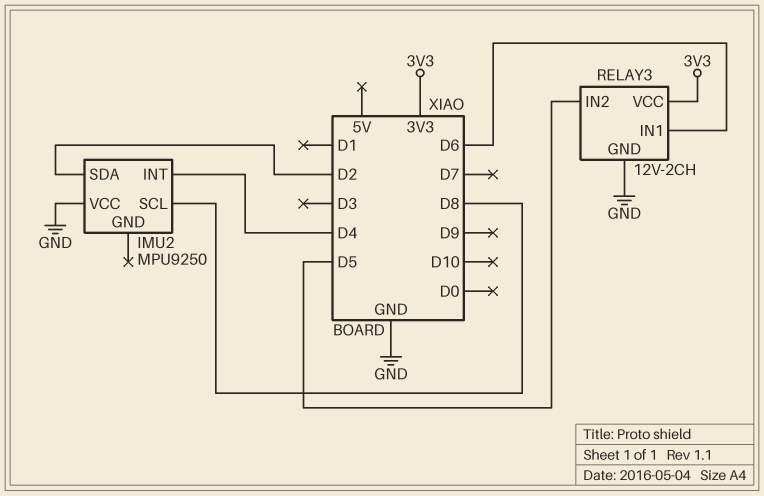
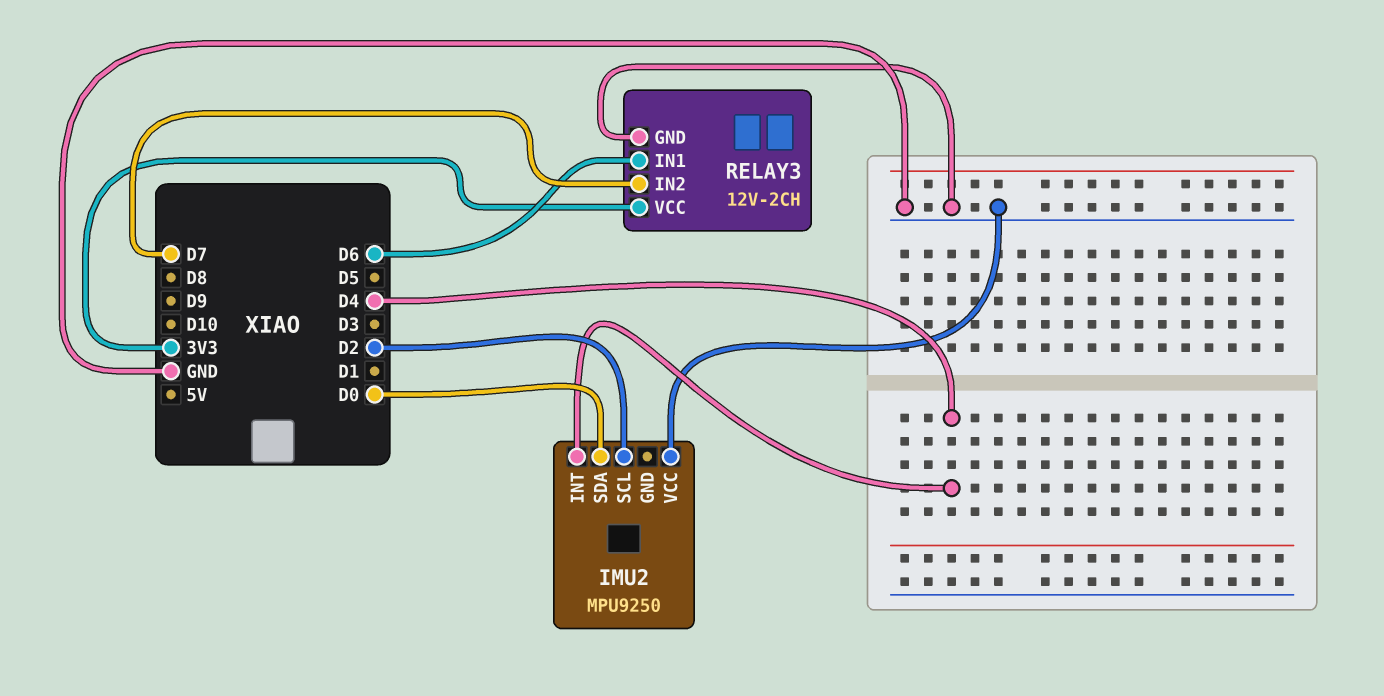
IMU2 pin SCL: D8 -> D2
IMU2 pin SDA: D2 -> D0
RELAY3 pin IN2: D5 -> D7

